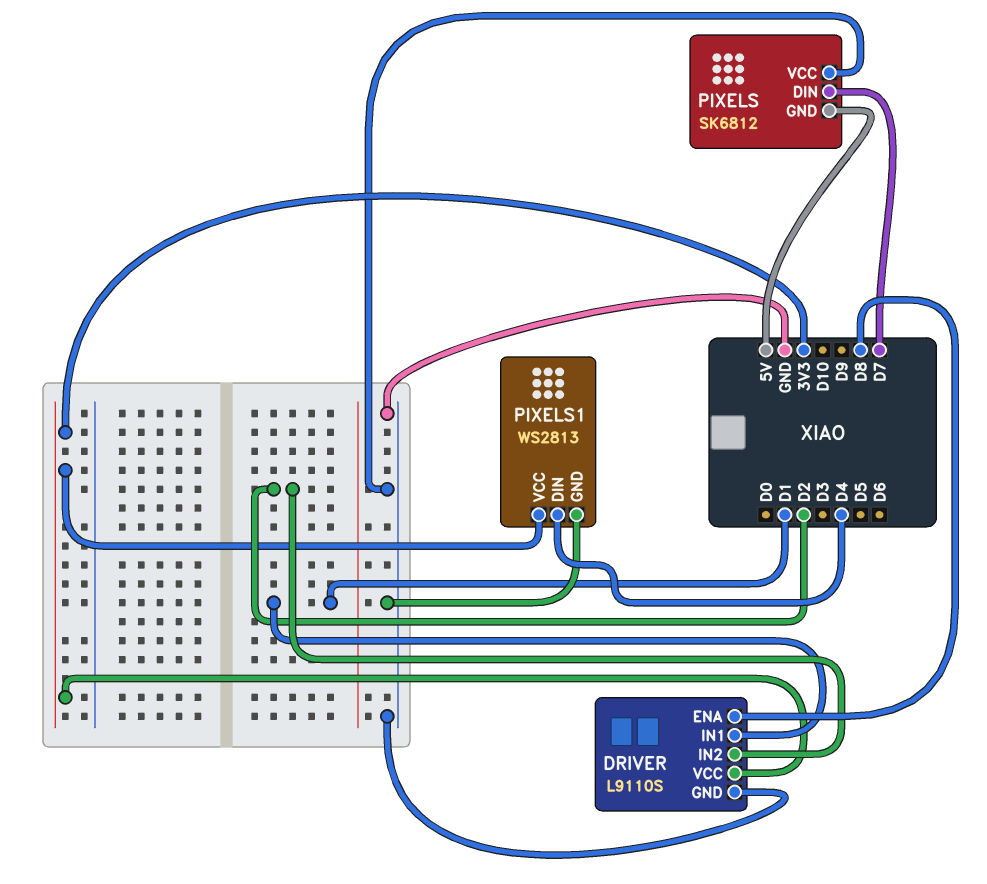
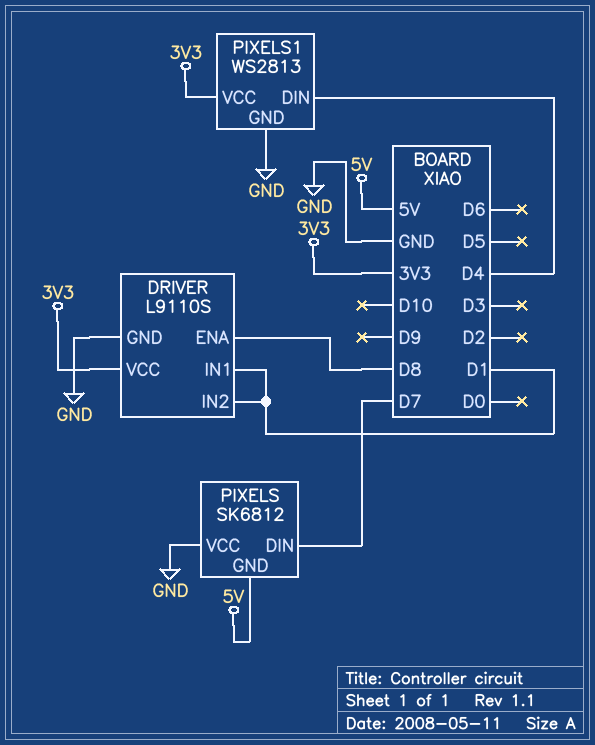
DRIVER pin IN2: D2 -> D1

